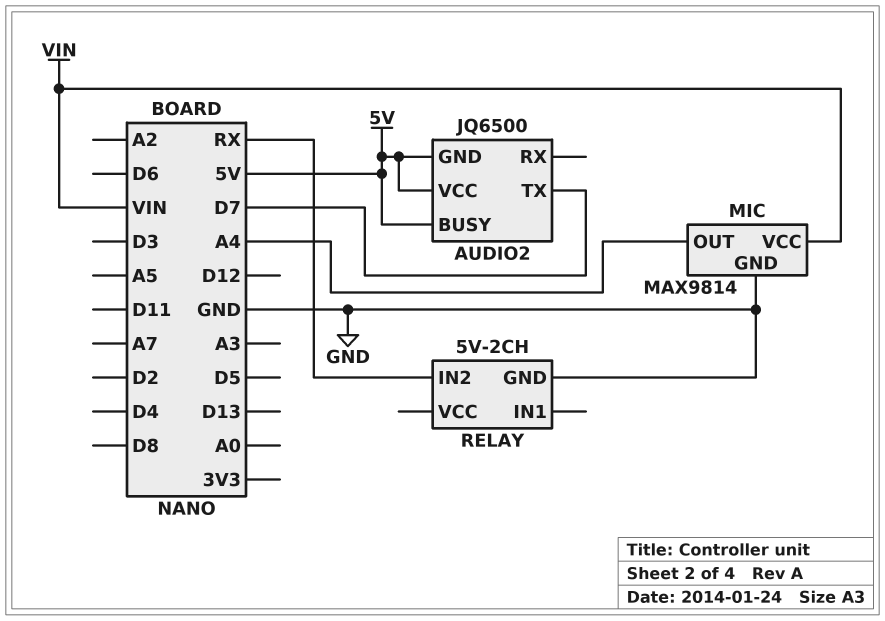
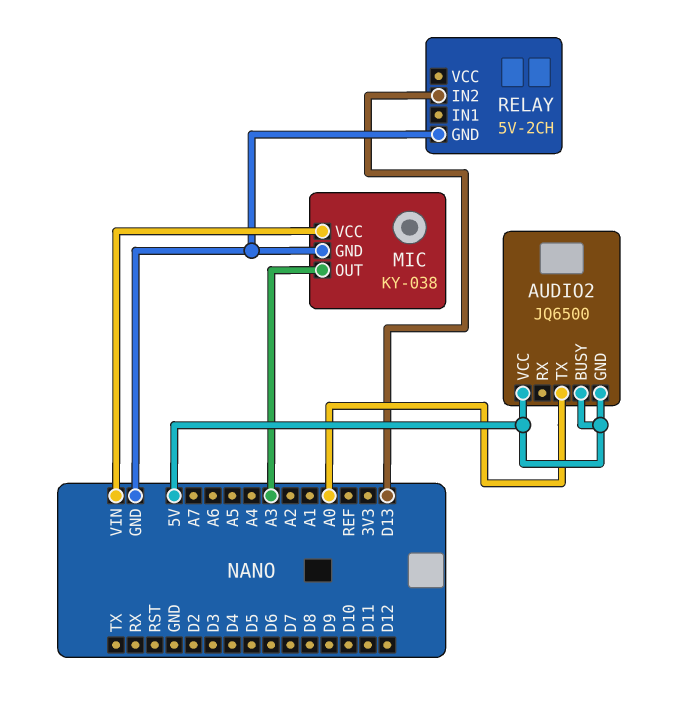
AUDIO2 pin TX: D7 -> A0
MIC: MAX9814 -> KY-038
MIC pin OUT: A4 -> A3
RELAY pin IN2: RX -> D13

